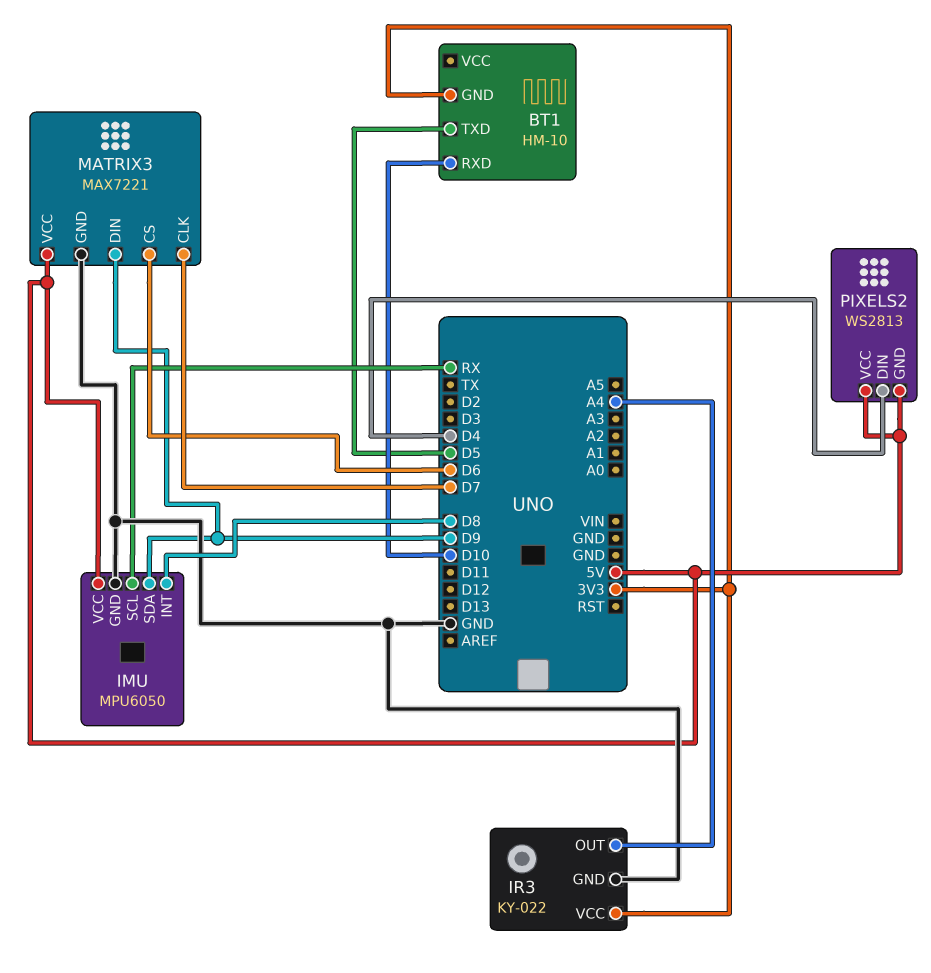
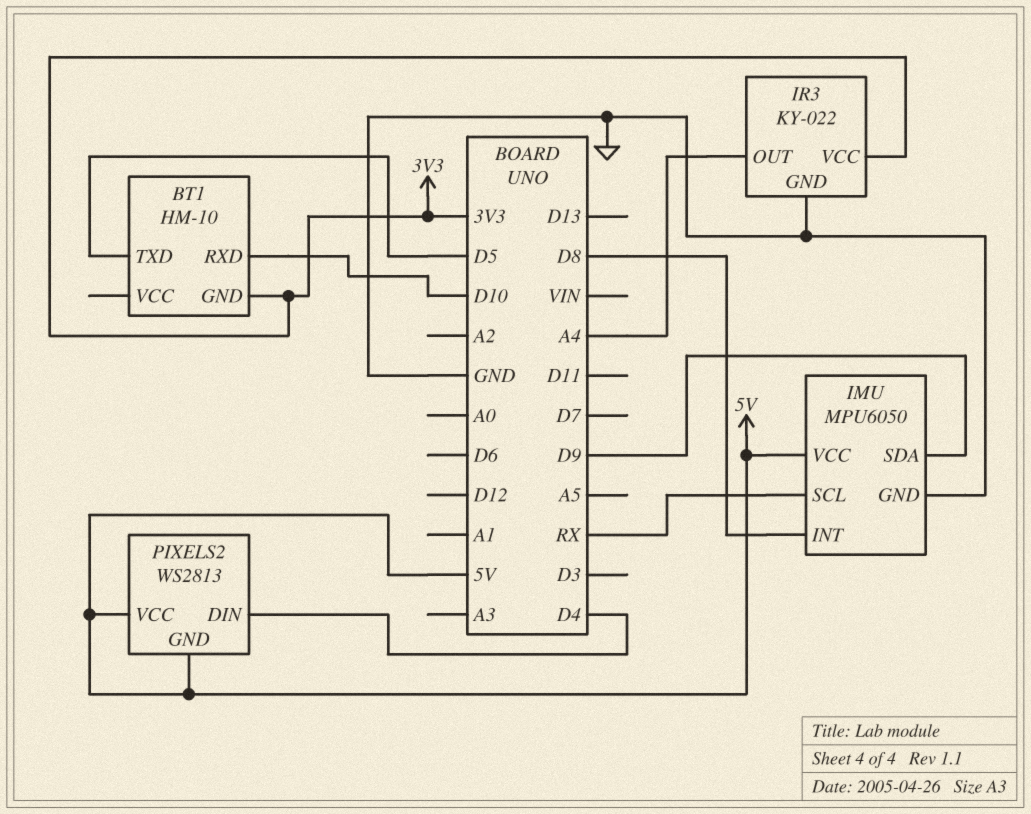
MATRIX3: MAX7221 -> none
MATRIX3 pin CLK: D7 -> none
MATRIX3 pin CS: D6 -> none
MATRIX3 pin DIN: D9 -> none
MATRIX3 pin GND: GND -> none
MATRIX3 pin VCC: 5V -> none

